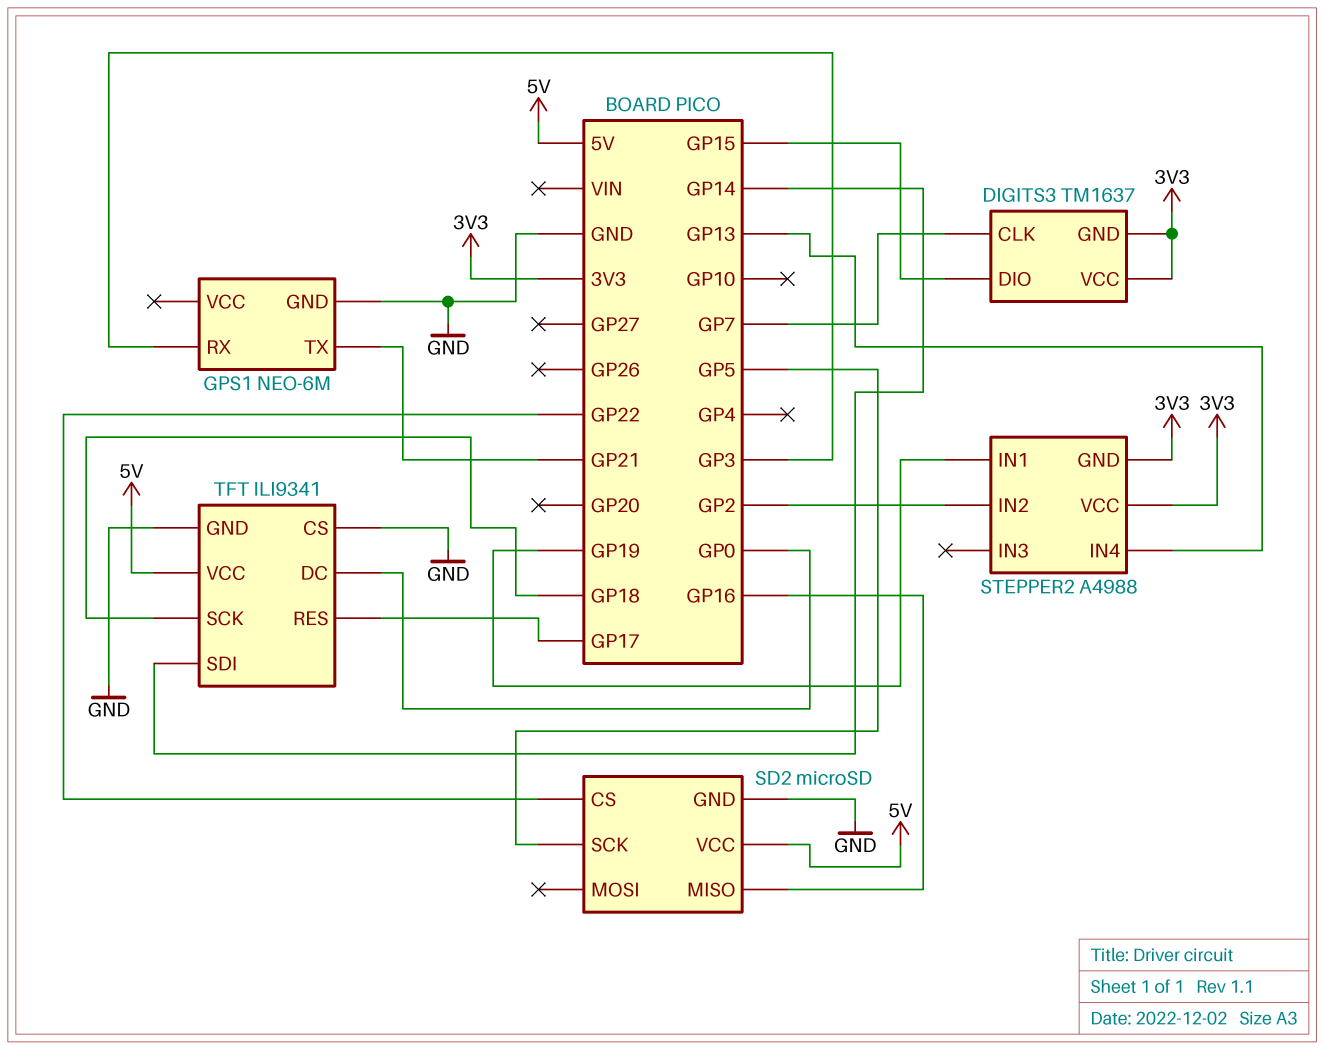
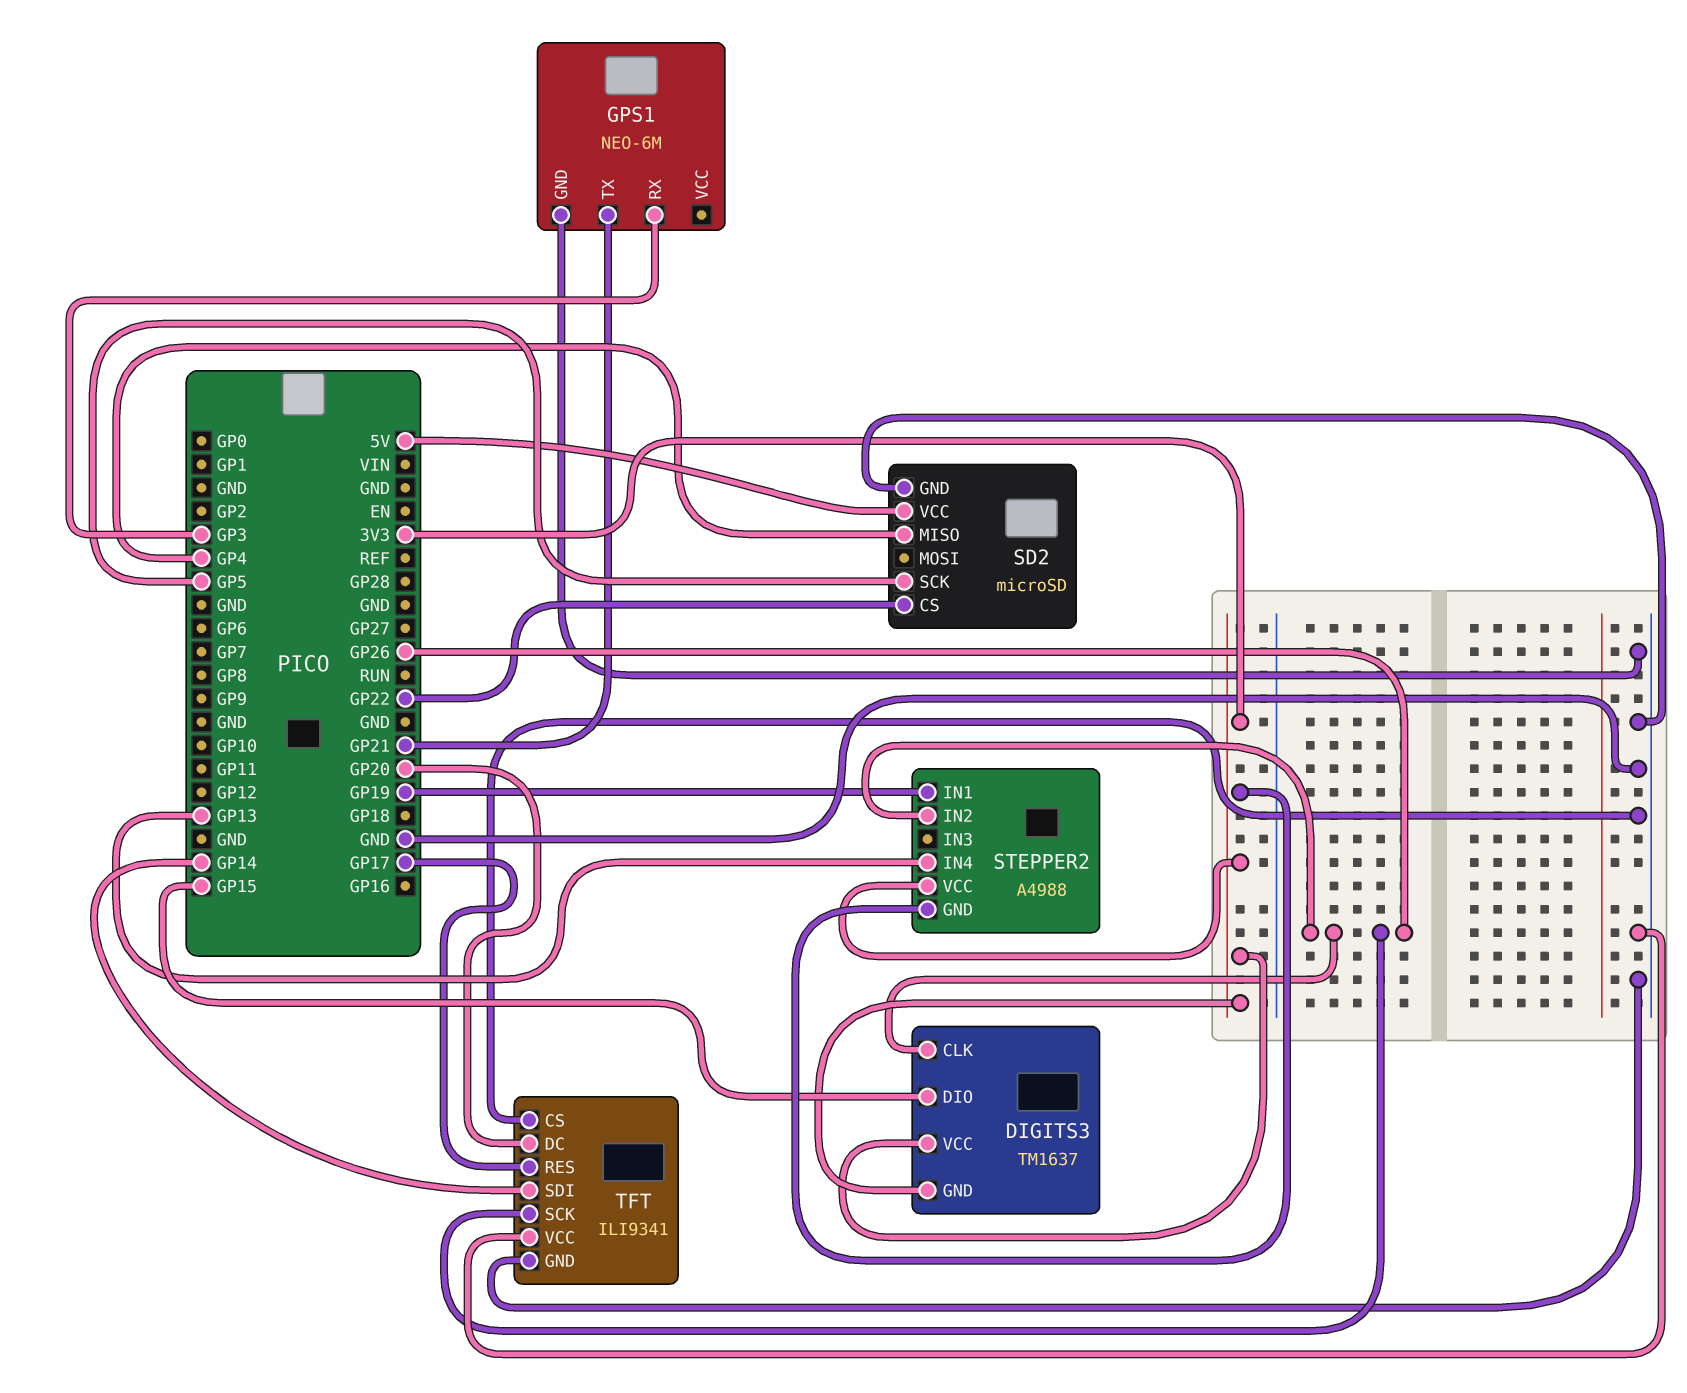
DIGITS3 pin CLK: GP7 -> GP26
SD2 pin MISO: GP16 -> GP4
STEPPER2 pin IN2: GP2 -> GP26
TFT pin DC: GP0 -> GP20
TFT pin SCK: GP18 -> GP26
TFT pin VCC: 5V -> GND

